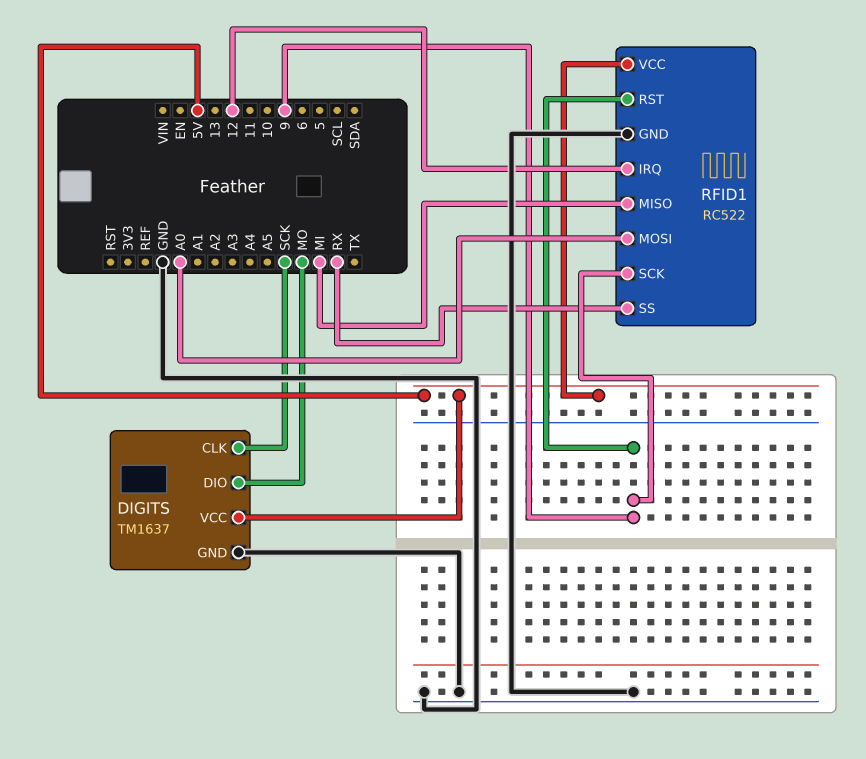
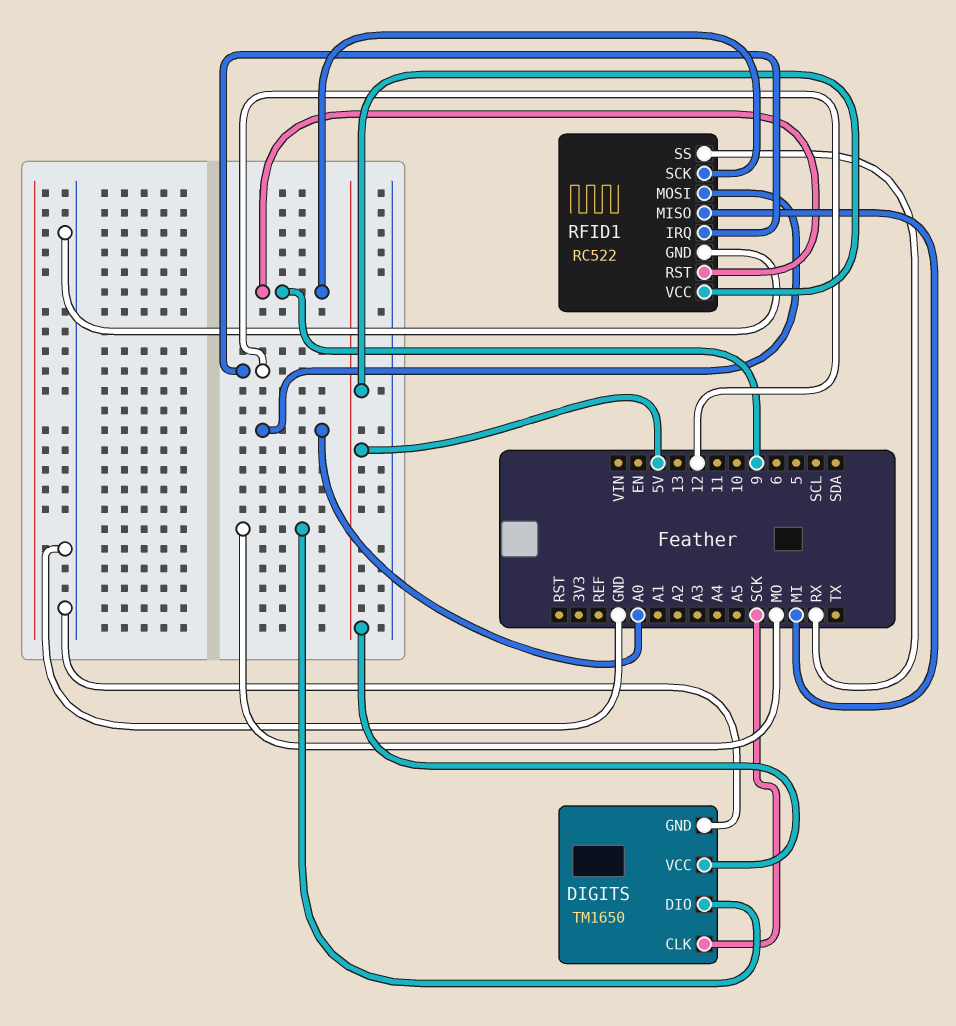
DIGITS: TM1637 -> TM1650

